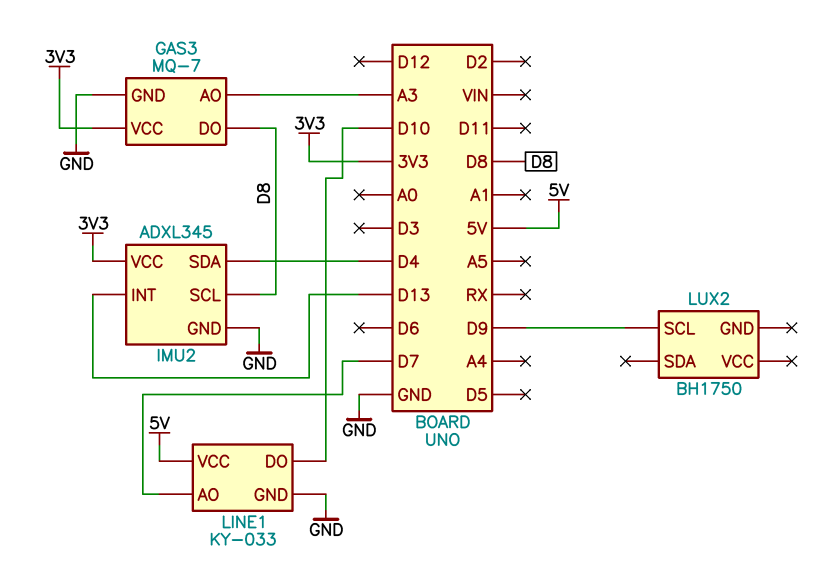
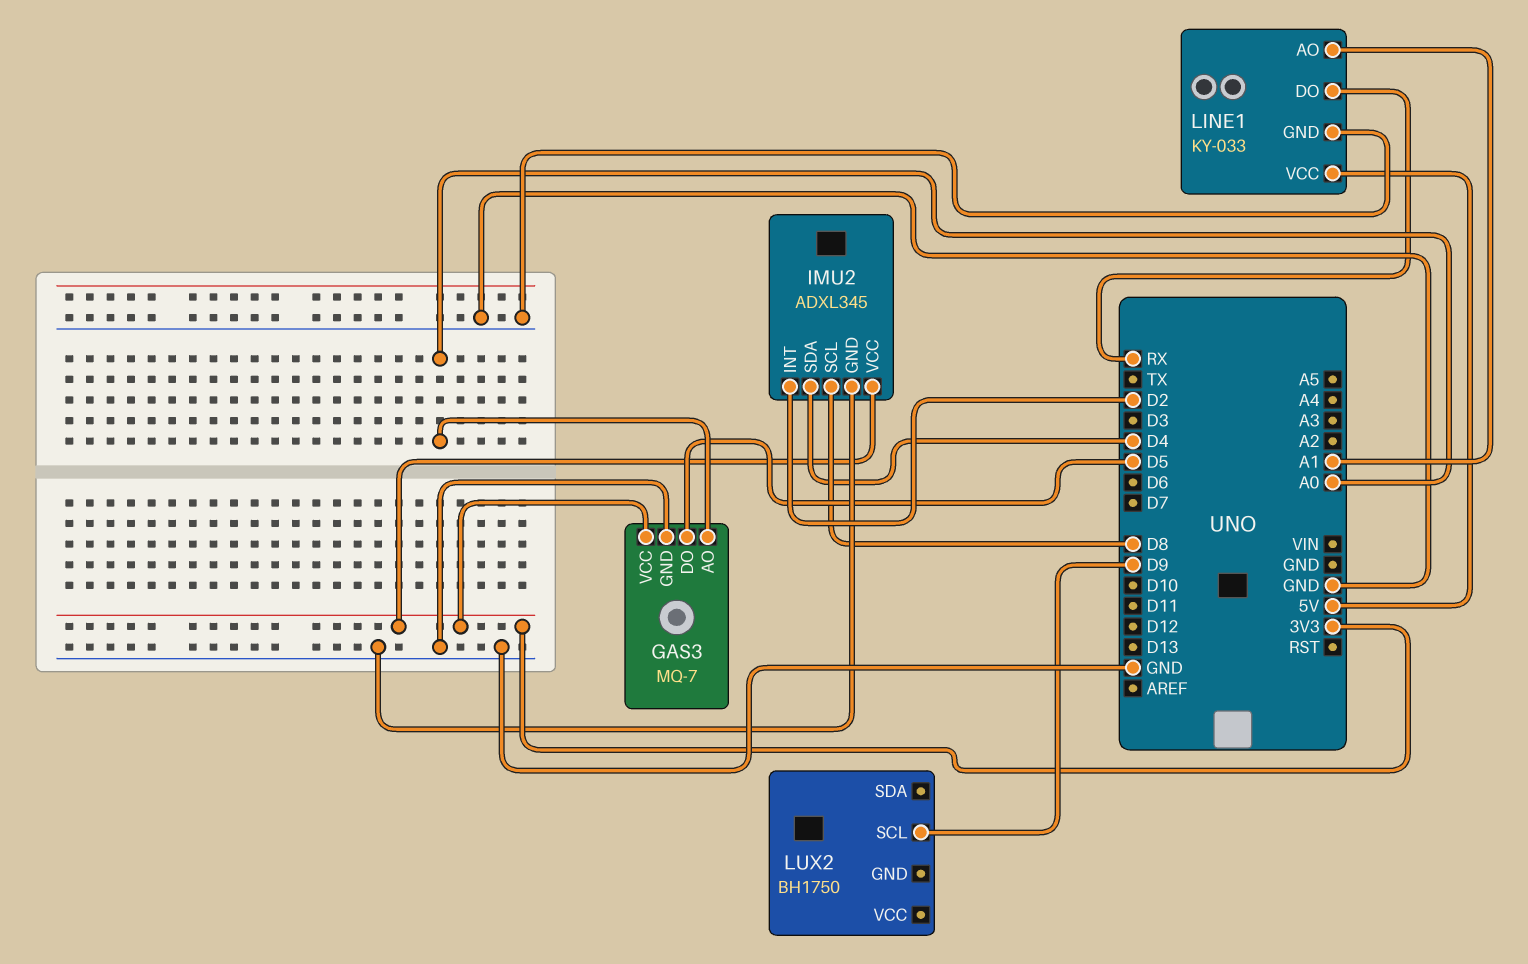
GAS3 pin AO: A3 -> A0
GAS3 pin DO: D8 -> D5
IMU2 pin INT: D13 -> D2
LINE1 pin AO: D7 -> A1
LINE1 pin DO: D10 -> RX

